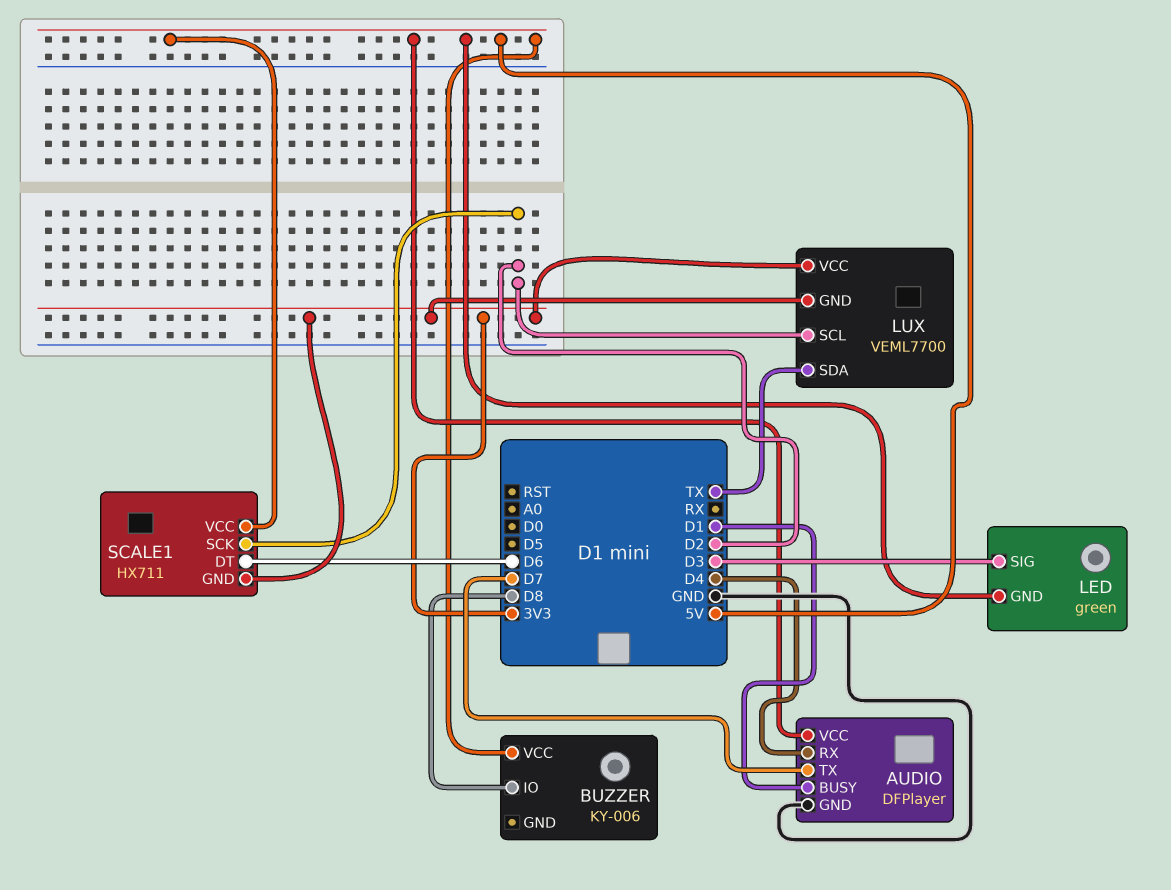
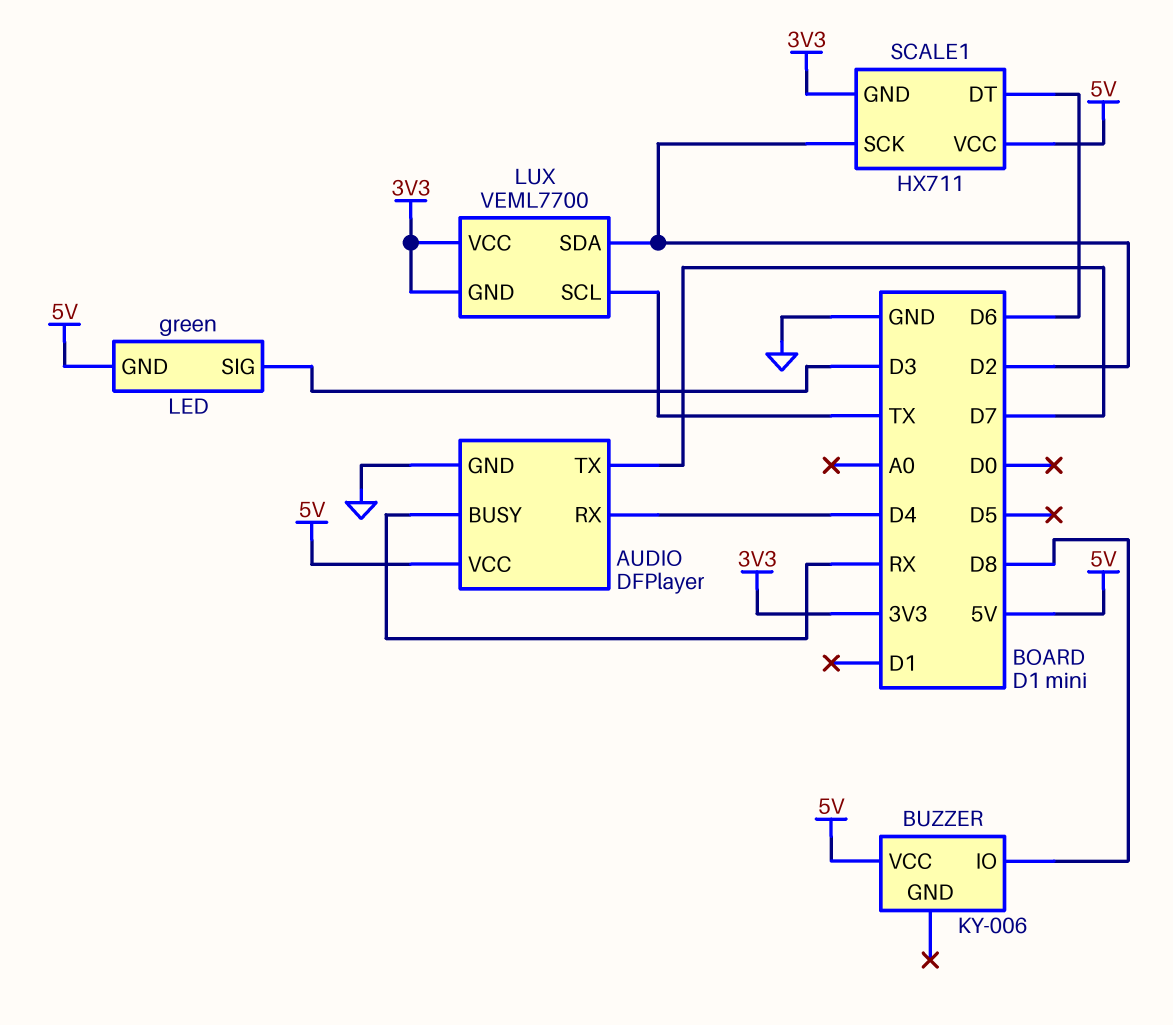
AUDIO pin BUSY: D1 -> RX
LUX pin SCL: D2 -> TX
LUX pin SDA: TX -> D2

